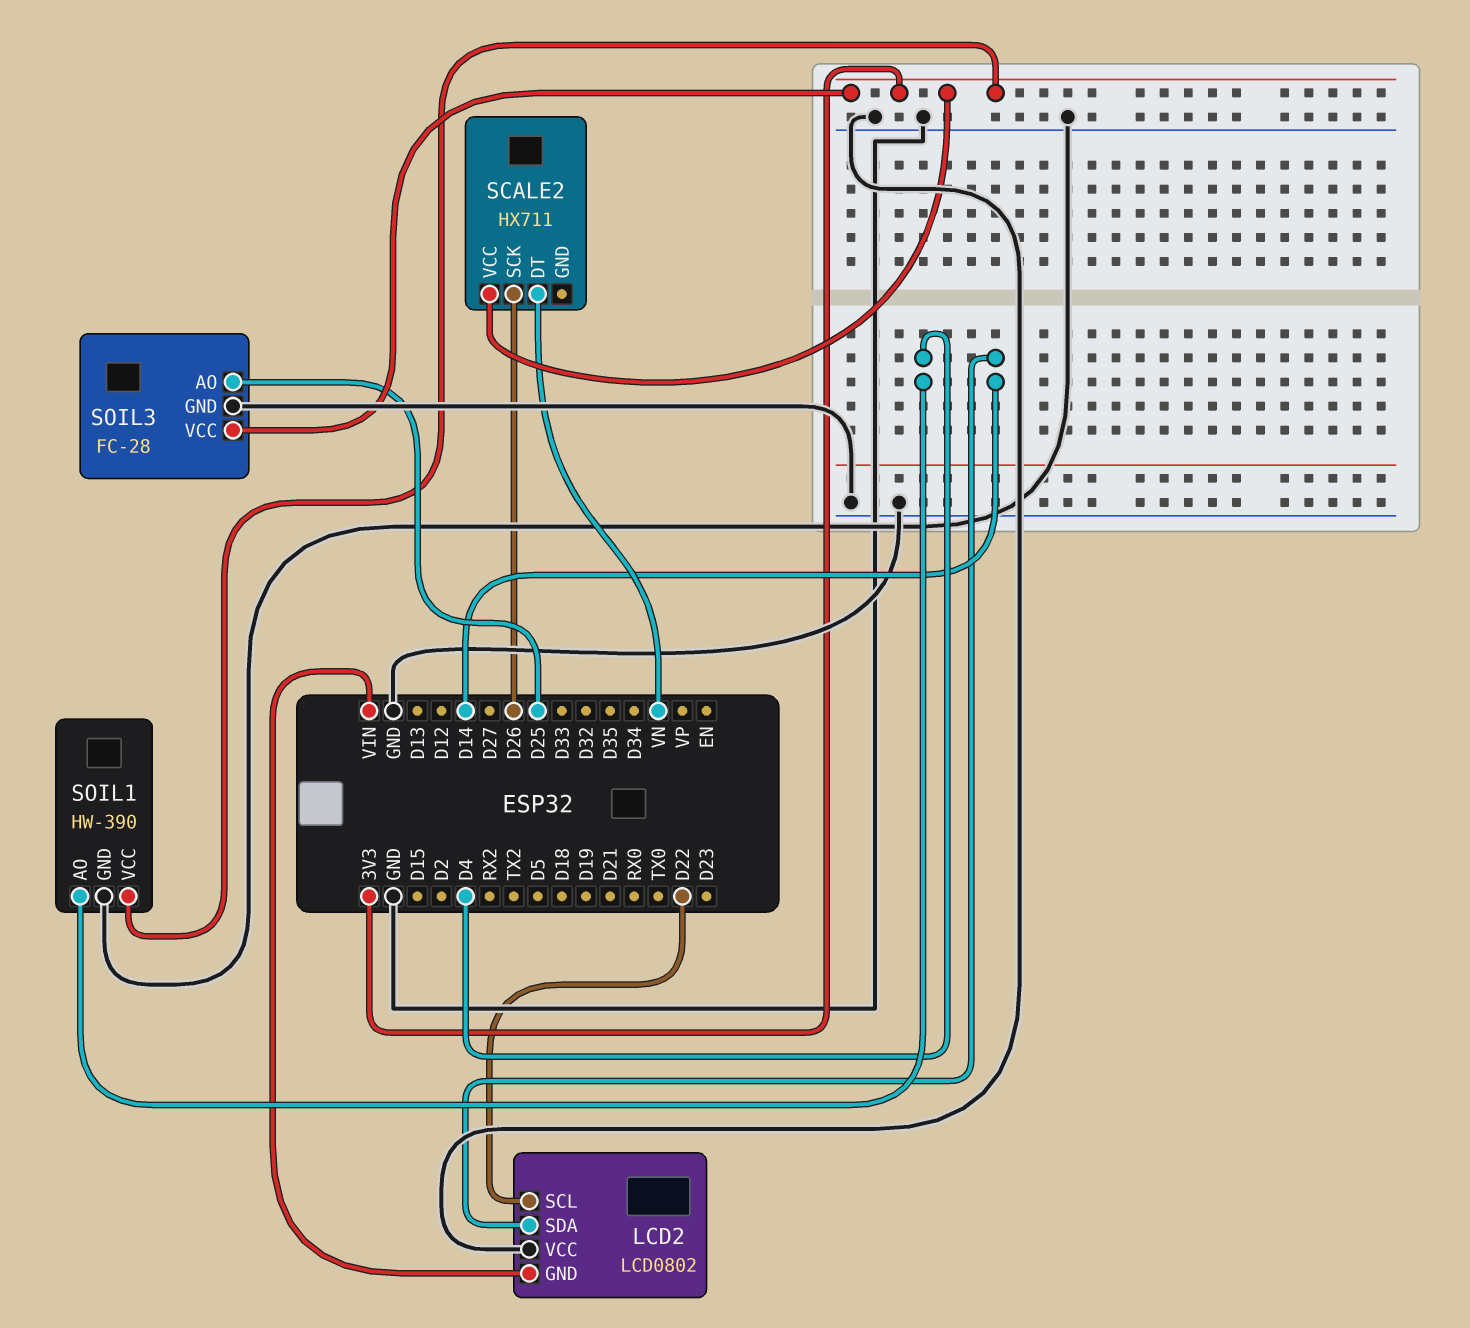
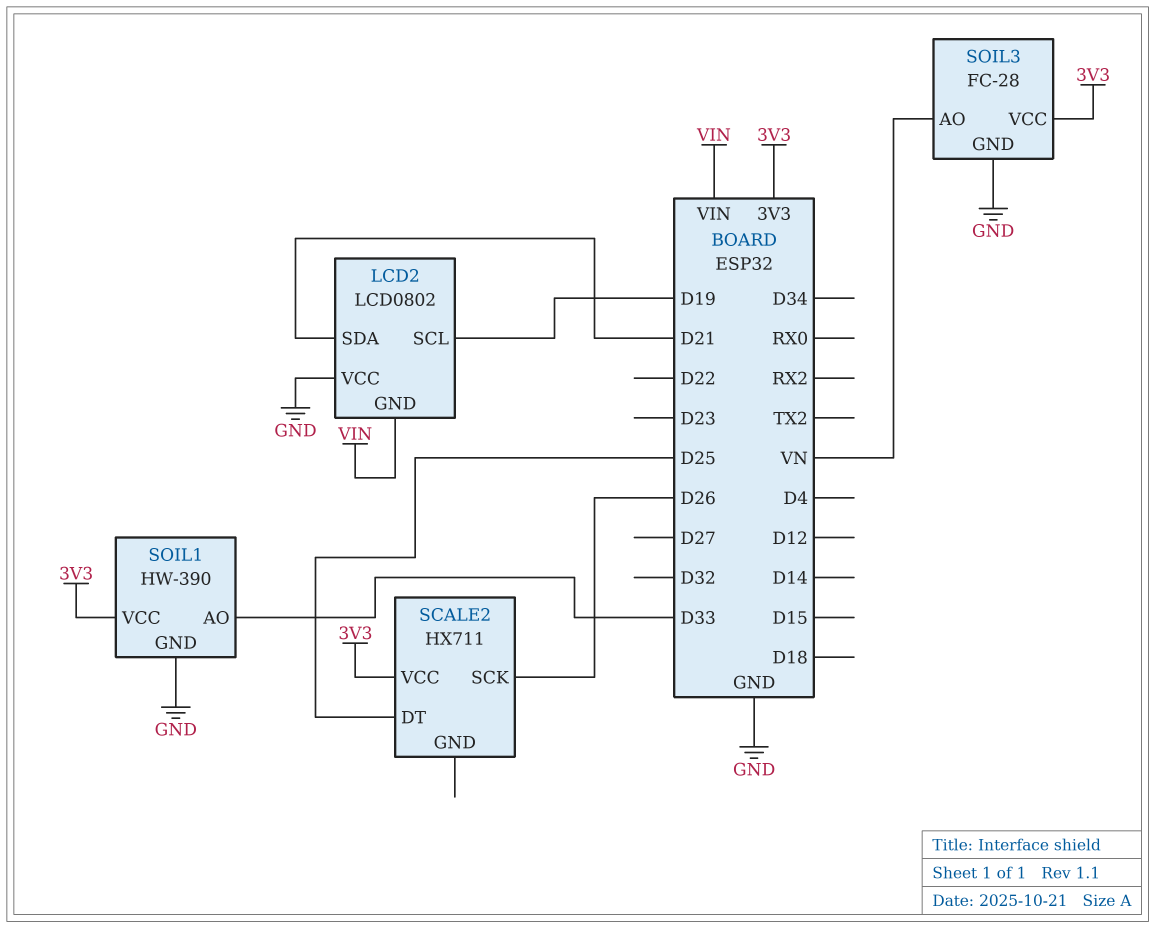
LCD2 pin SCL: D22 -> D19
LCD2 pin SDA: D14 -> D21
SCALE2 pin DT: VN -> D25
SOIL1 pin AO: D4 -> D33
SOIL3 pin AO: D25 -> VN

